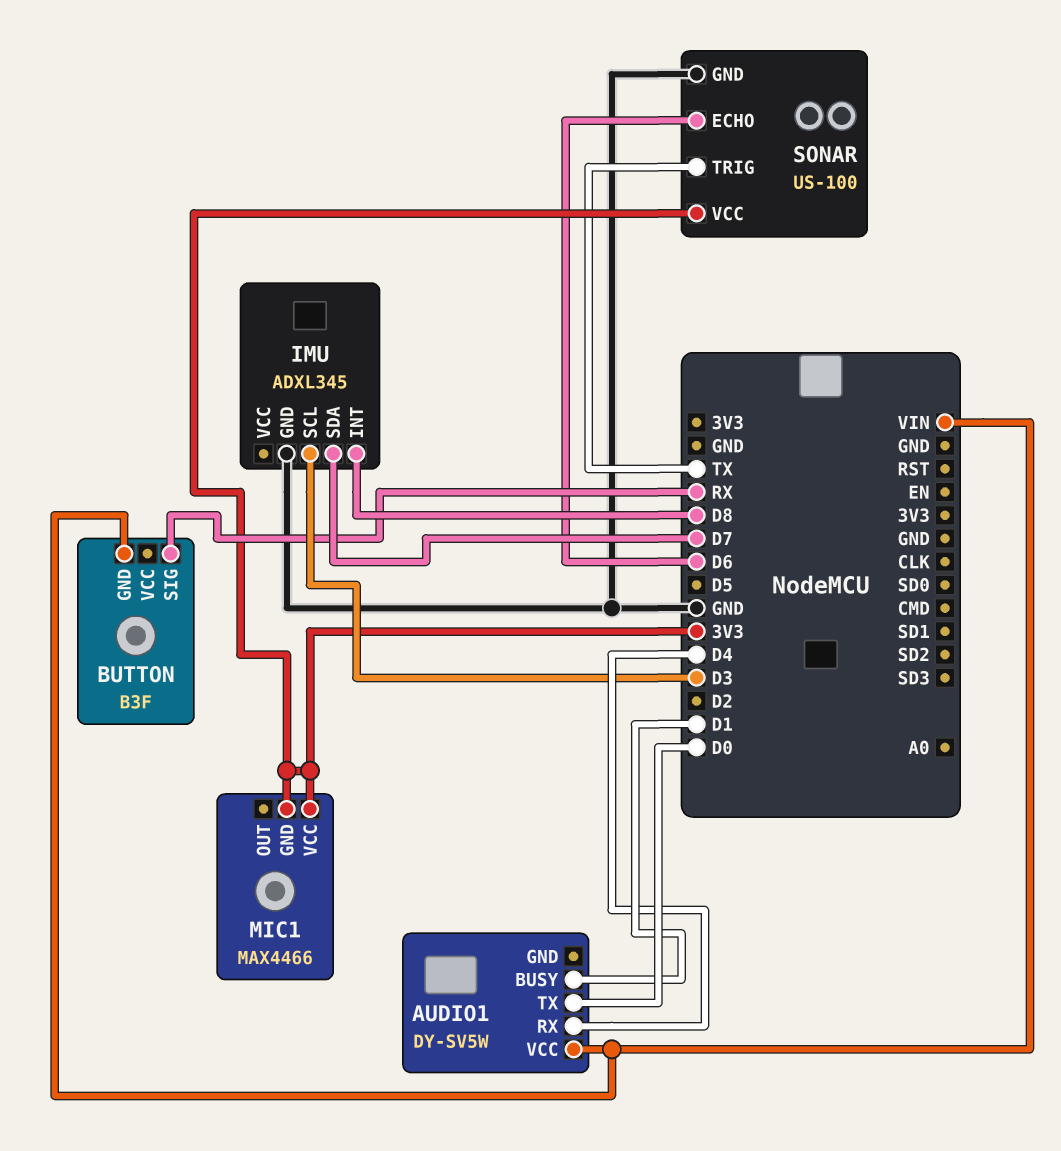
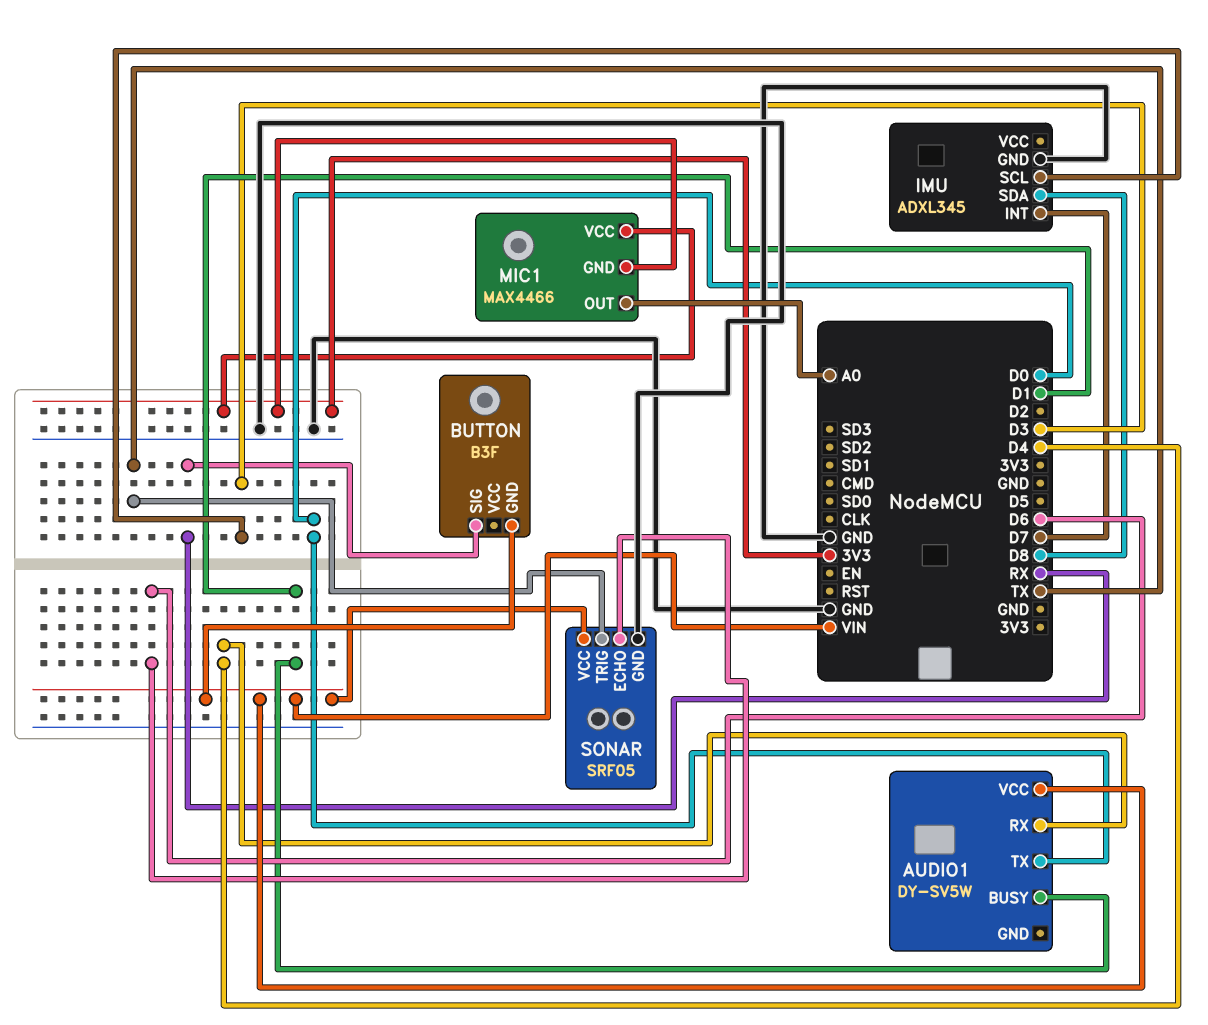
IMU pin INT: D8 -> D7
IMU pin SDA: D7 -> D8
MIC1 pin OUT: none -> A0
SONAR: US-100 -> SRF05
SONAR pin VCC: 3V3 -> VIN

